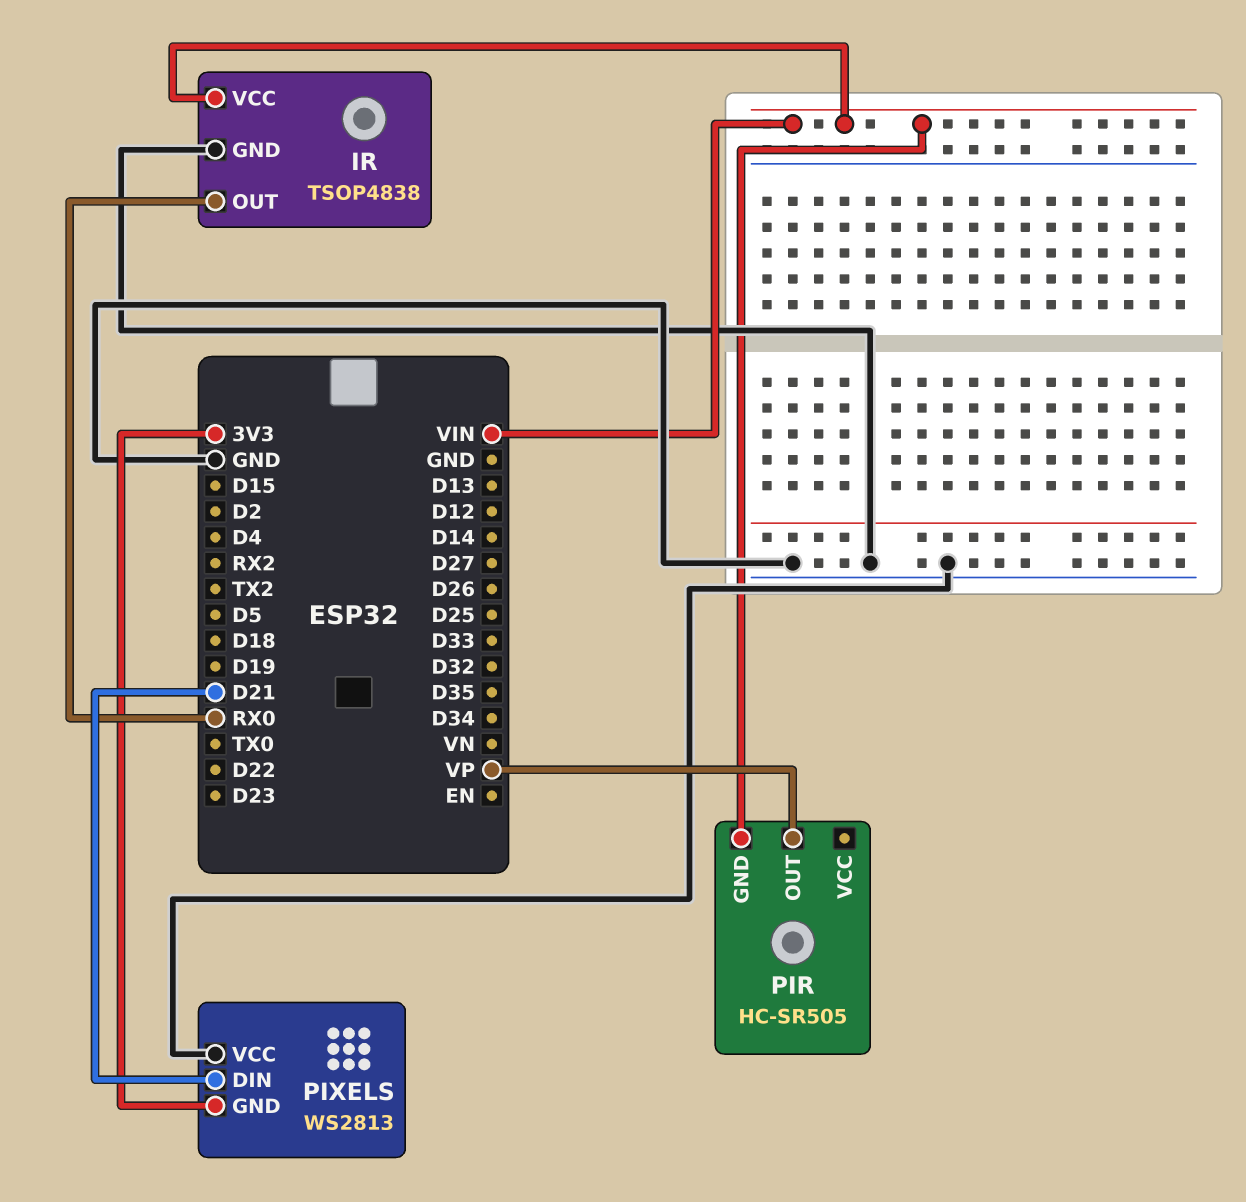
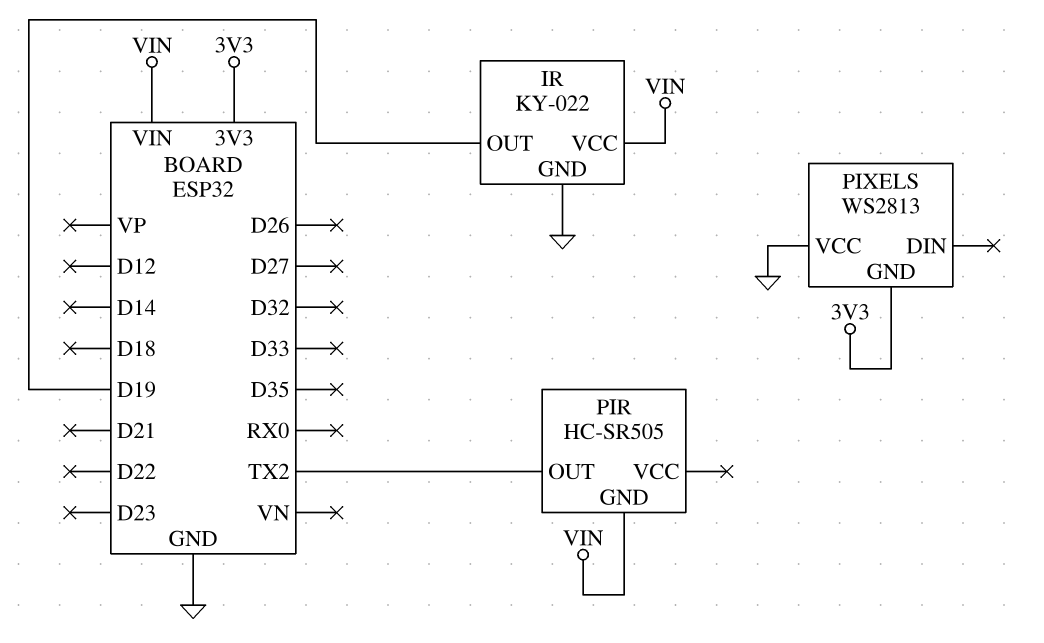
IR: TSOP4838 -> KY-022
IR pin OUT: RX0 -> D19
PIR pin OUT: VP -> TX2
PIXELS pin DIN: D21 -> none

